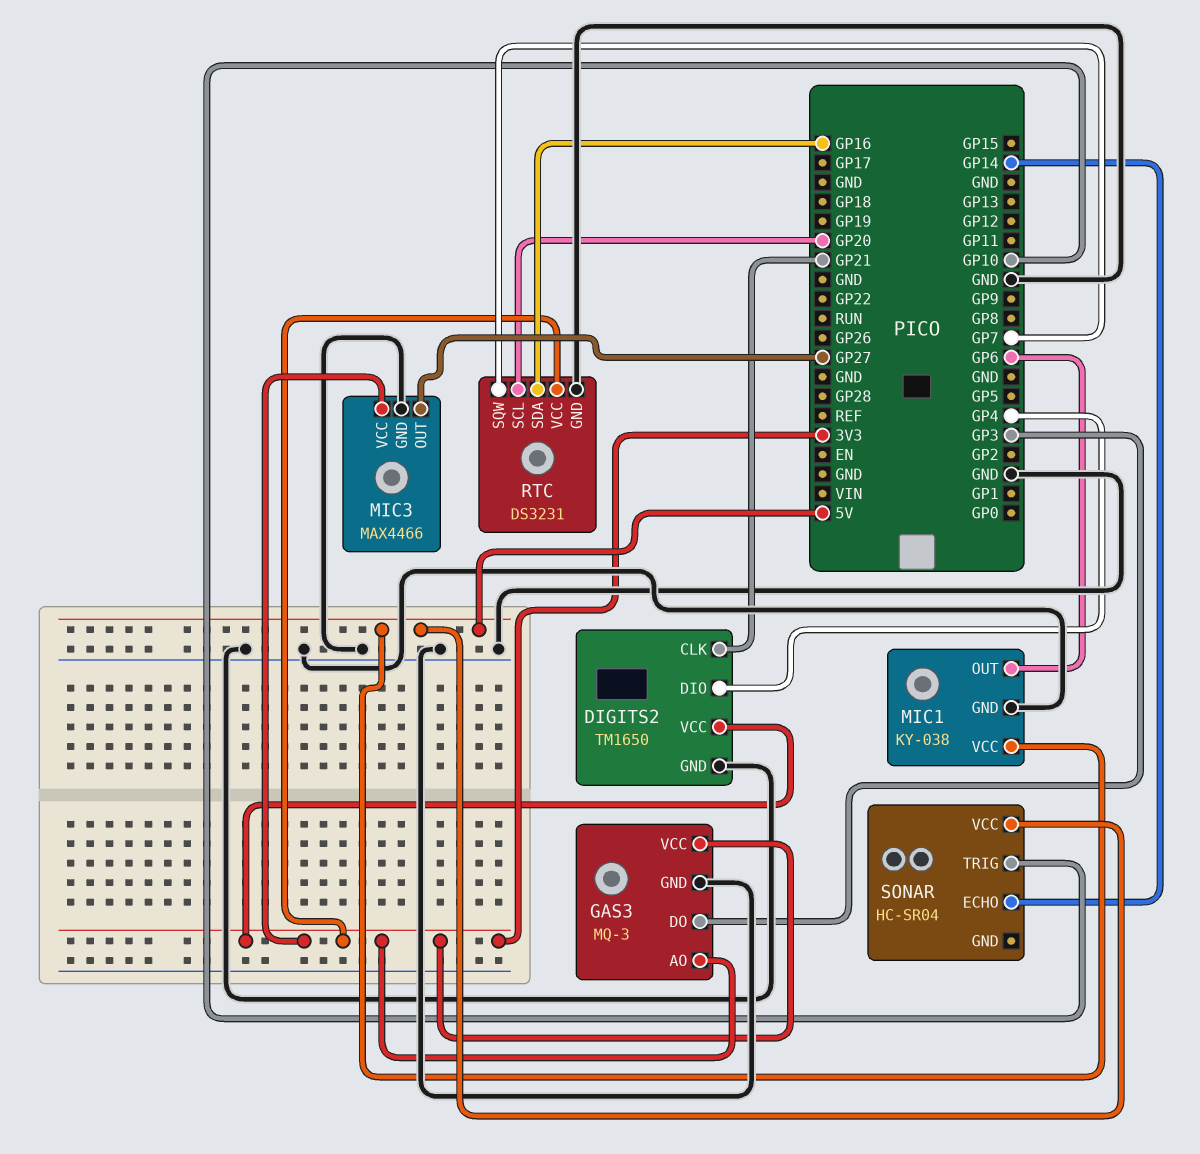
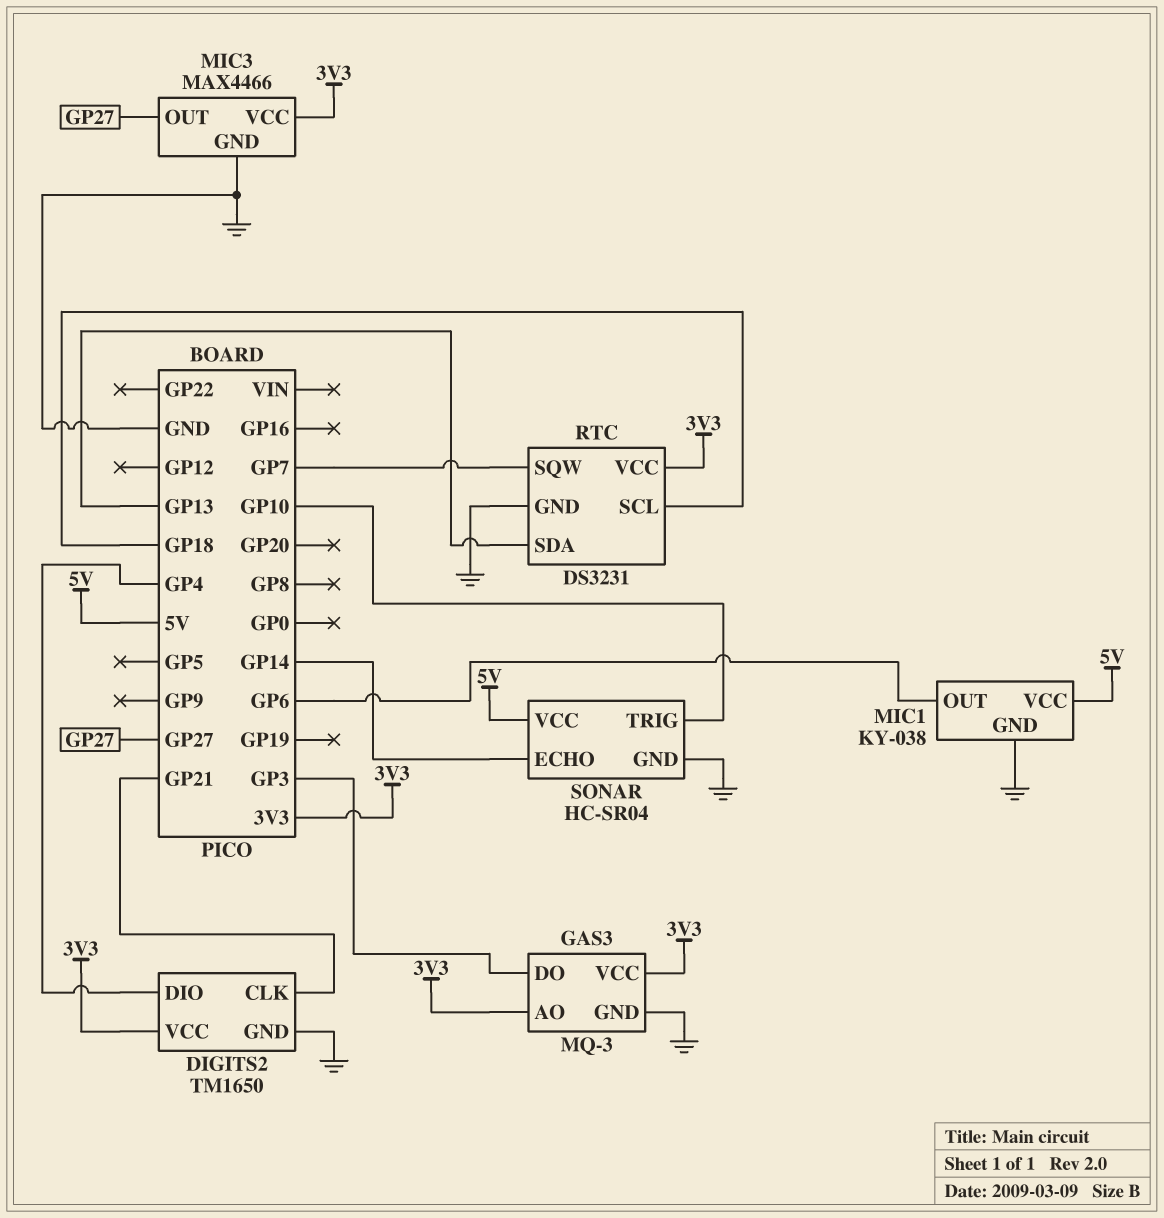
RTC pin SCL: GP20 -> GP18
RTC pin SDA: GP16 -> GP13
SONAR pin GND: none -> GND

